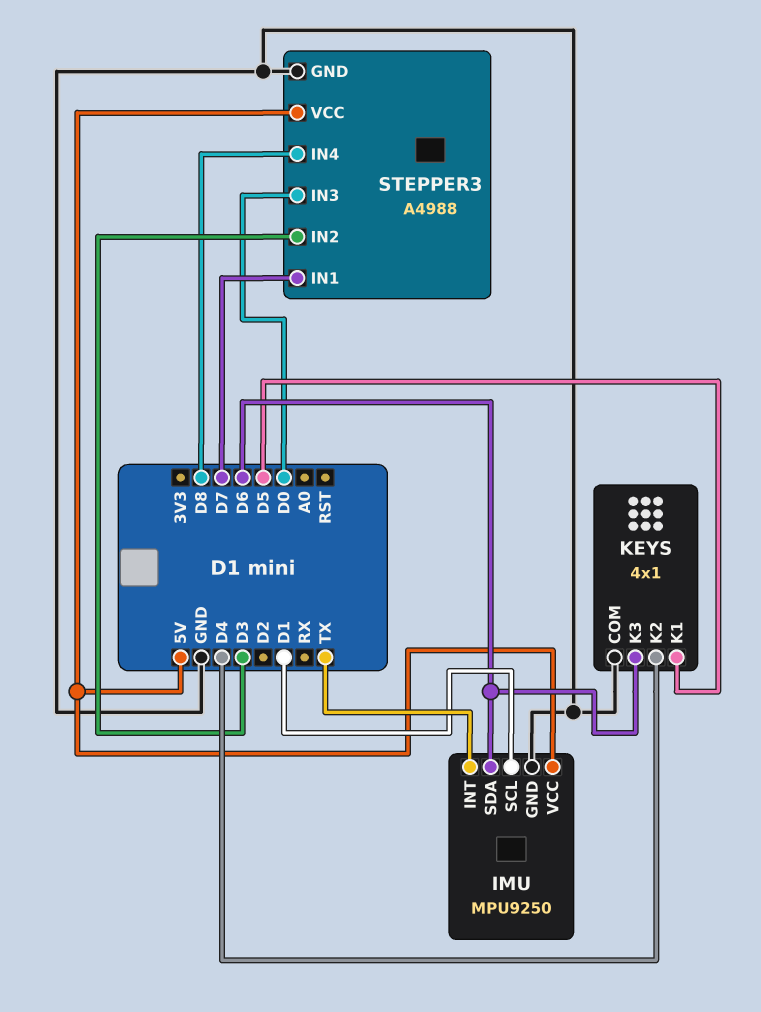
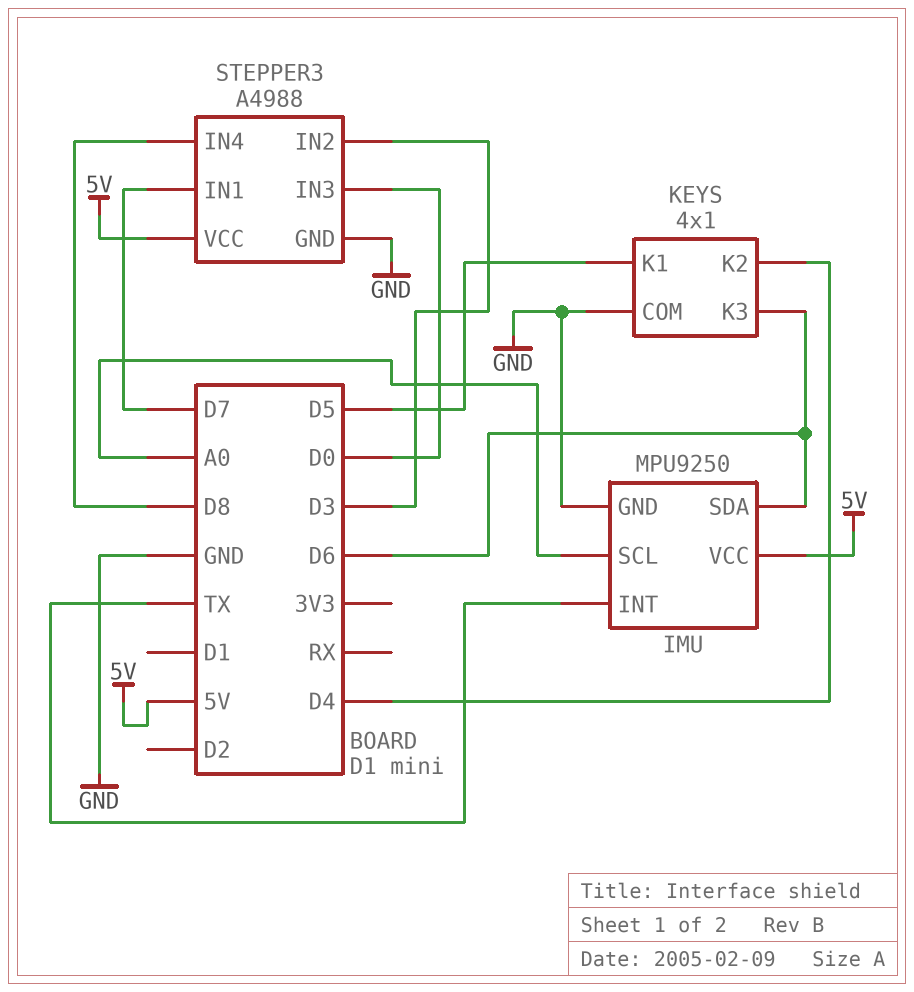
IMU pin SCL: D1 -> A0

